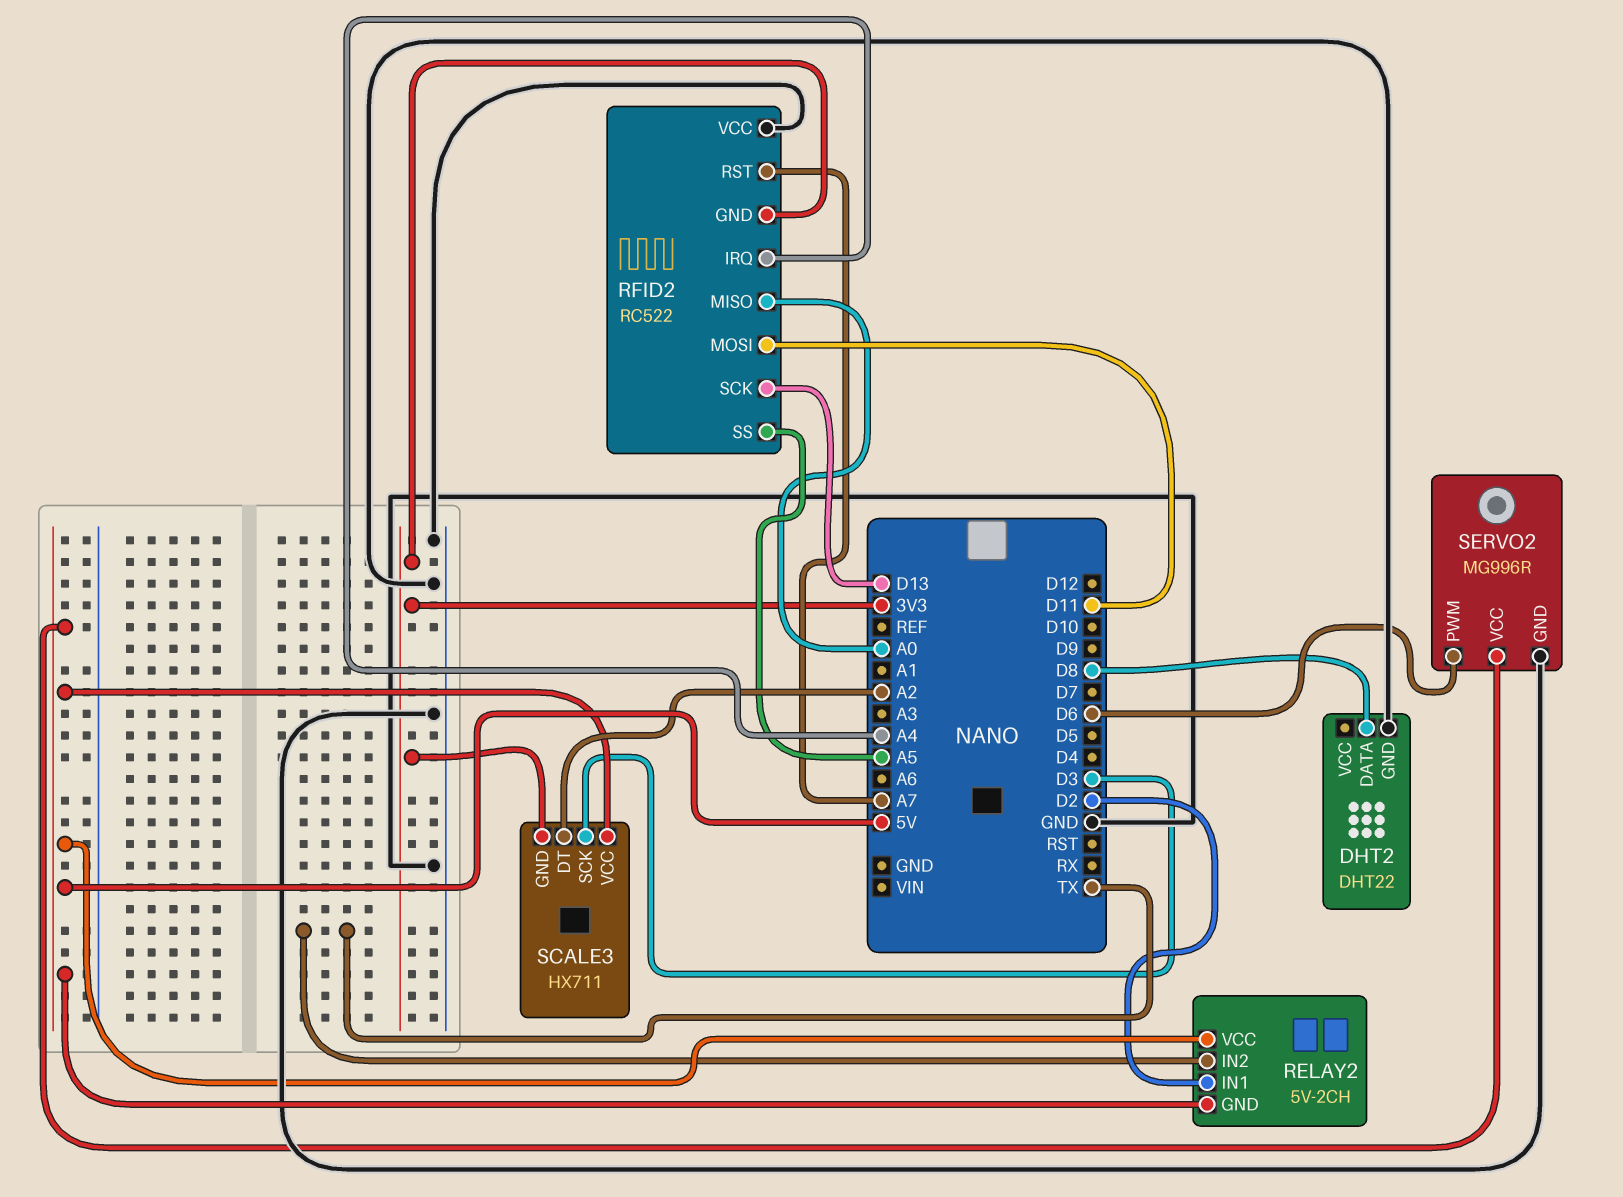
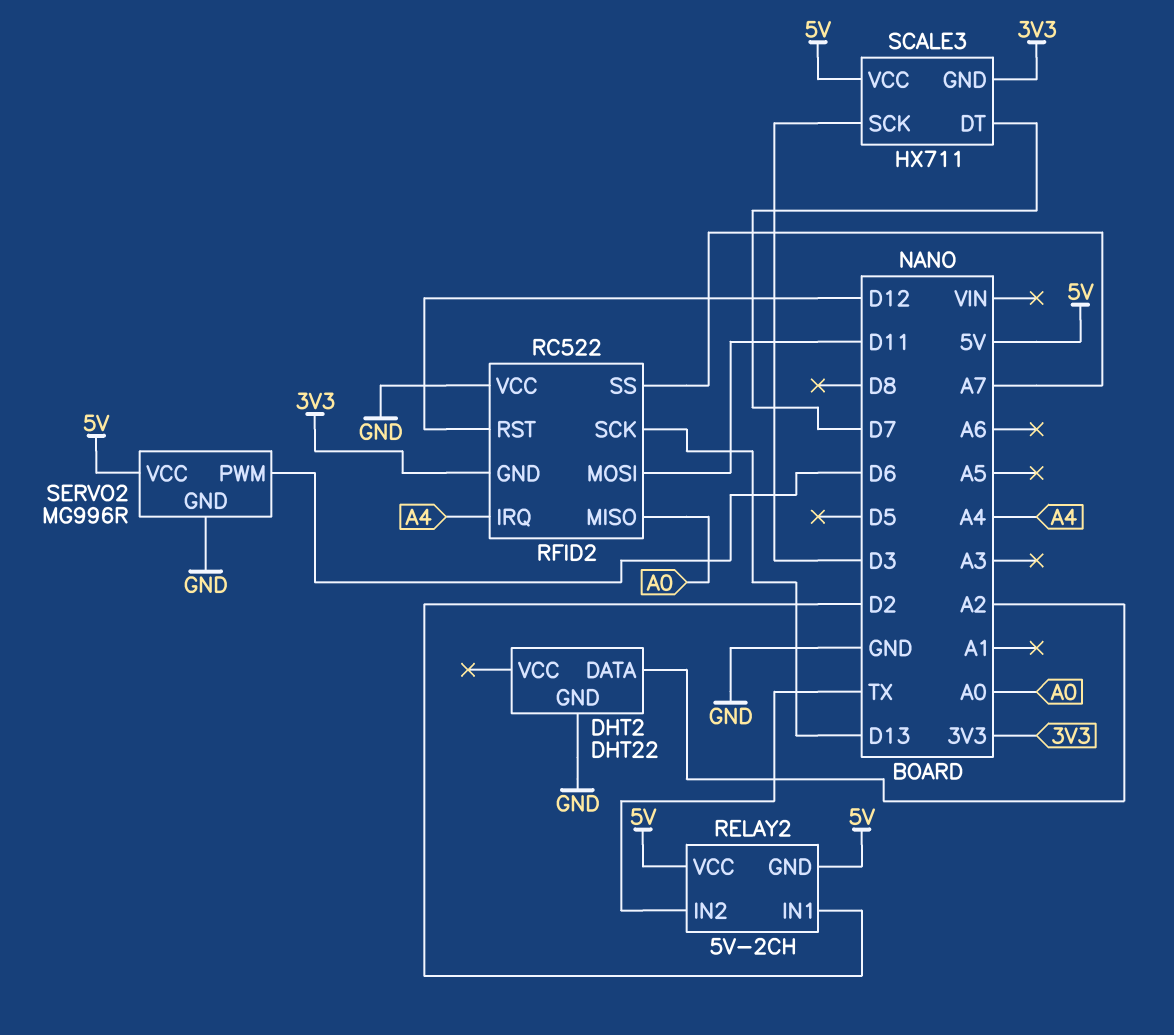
DHT2 pin DATA: D8 -> A2
RFID2 pin RST: A7 -> D12
RFID2 pin SS: A5 -> A7
SCALE3 pin DT: A2 -> D7

